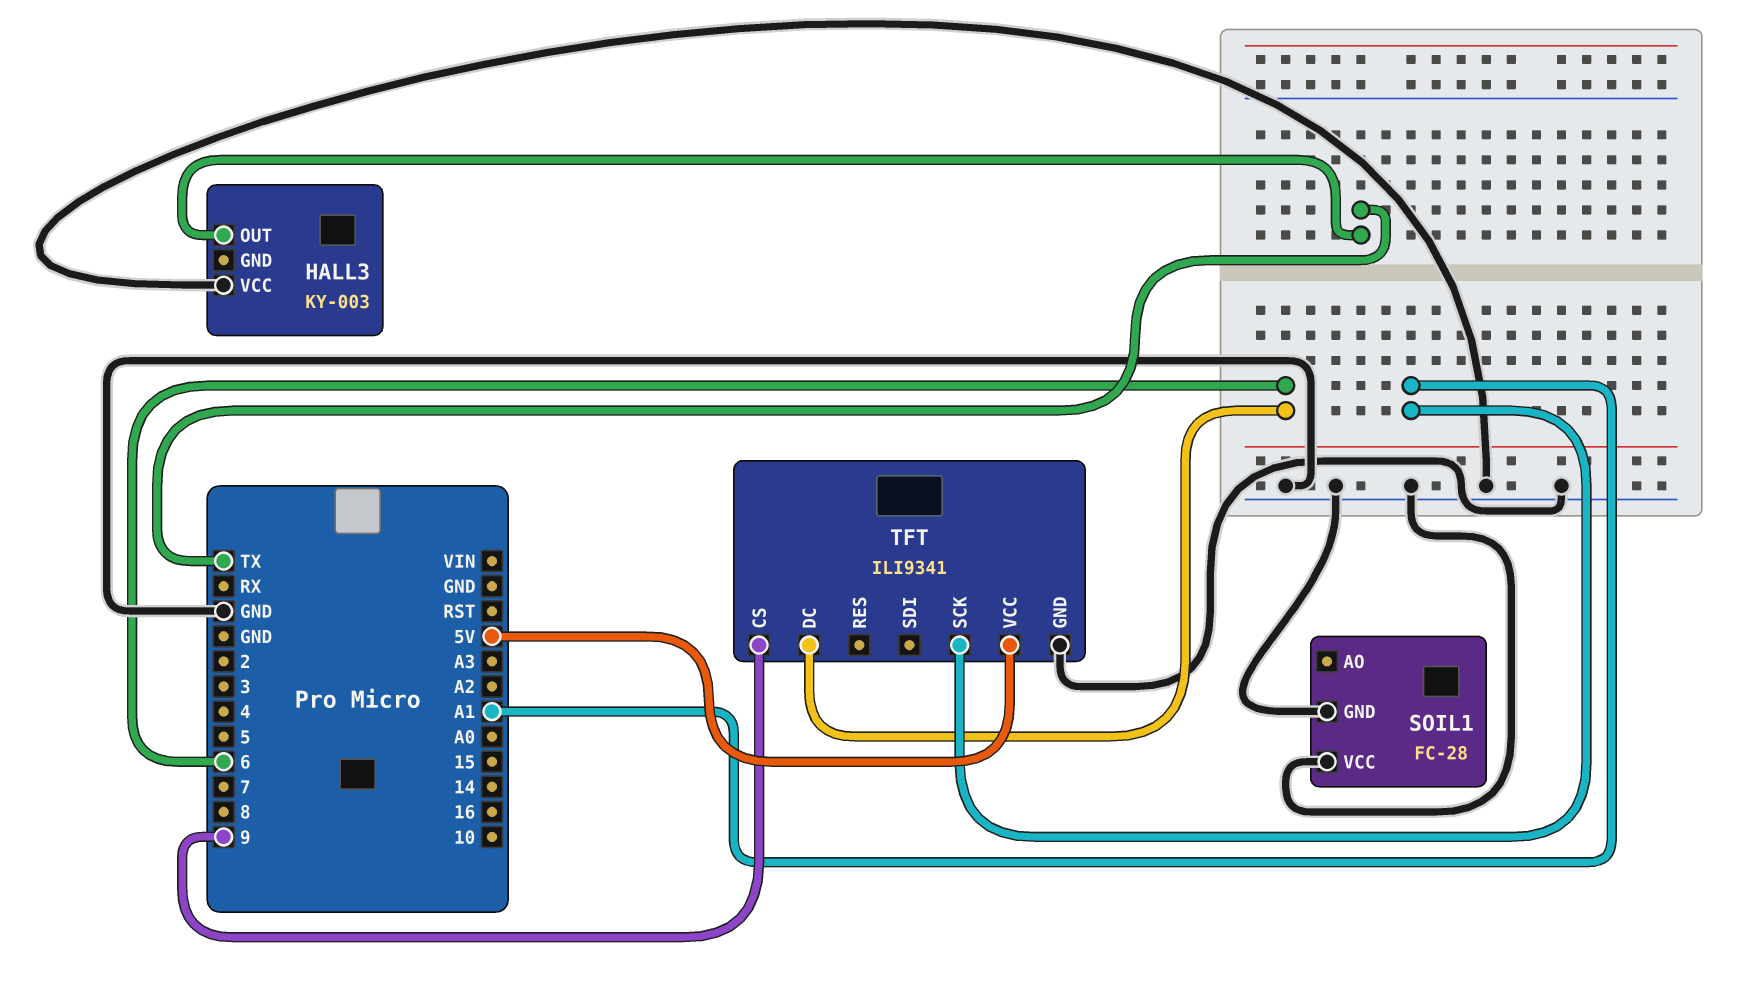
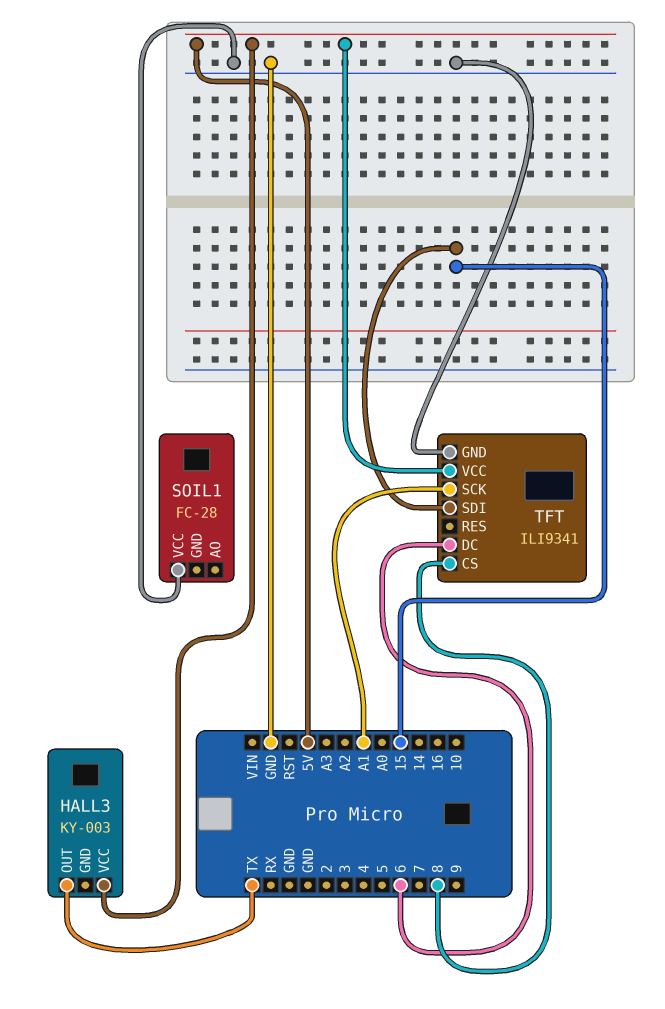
HALL3 pin VCC: GND -> 5V
SOIL1 pin GND: GND -> none
TFT pin CS: 9 -> 8
TFT pin SDI: none -> 15

